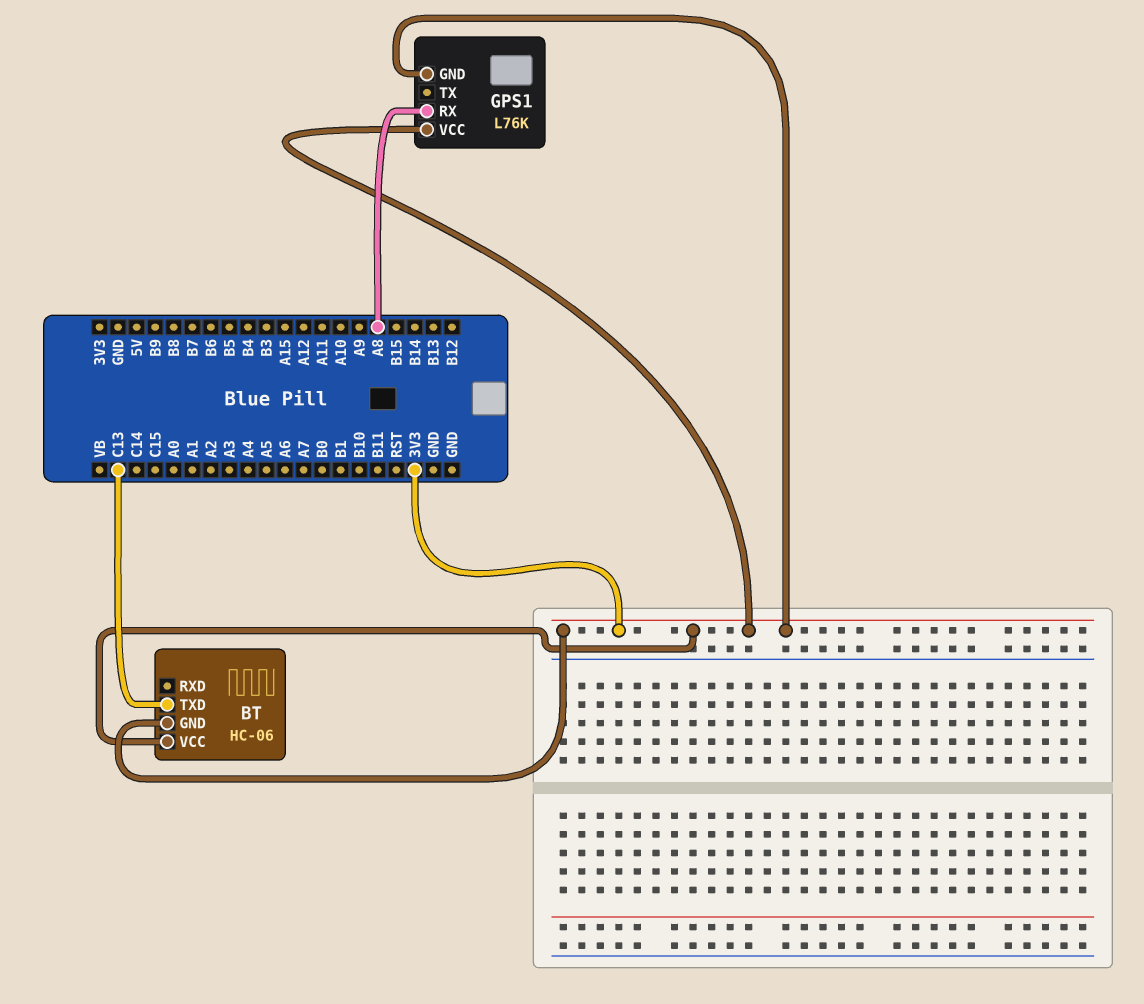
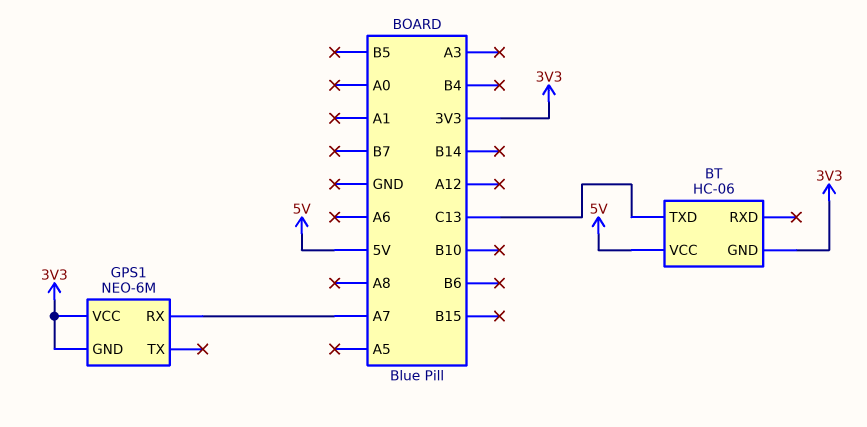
BT pin VCC: 3V3 -> 5V
GPS1: L76K -> NEO-6M
GPS1 pin RX: A8 -> A7

